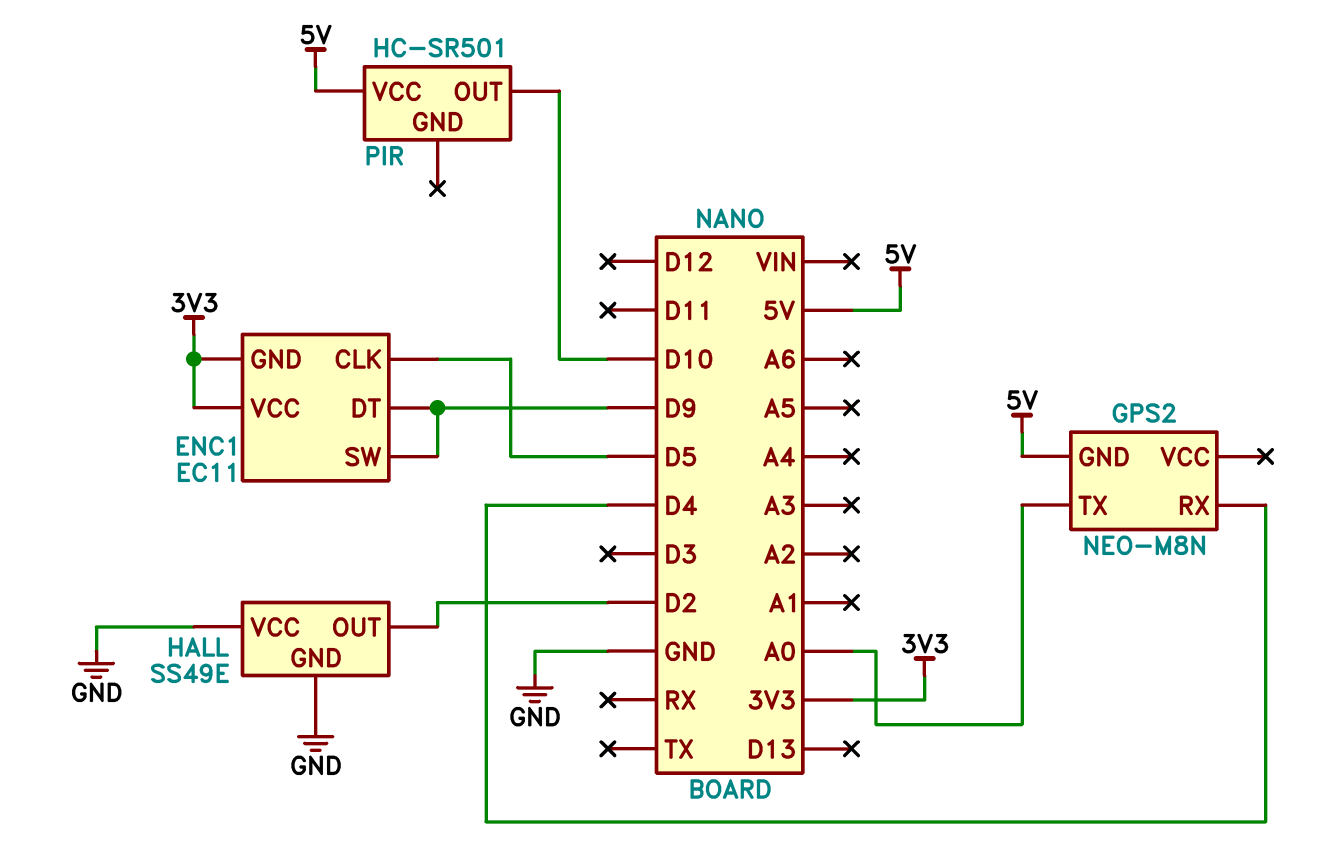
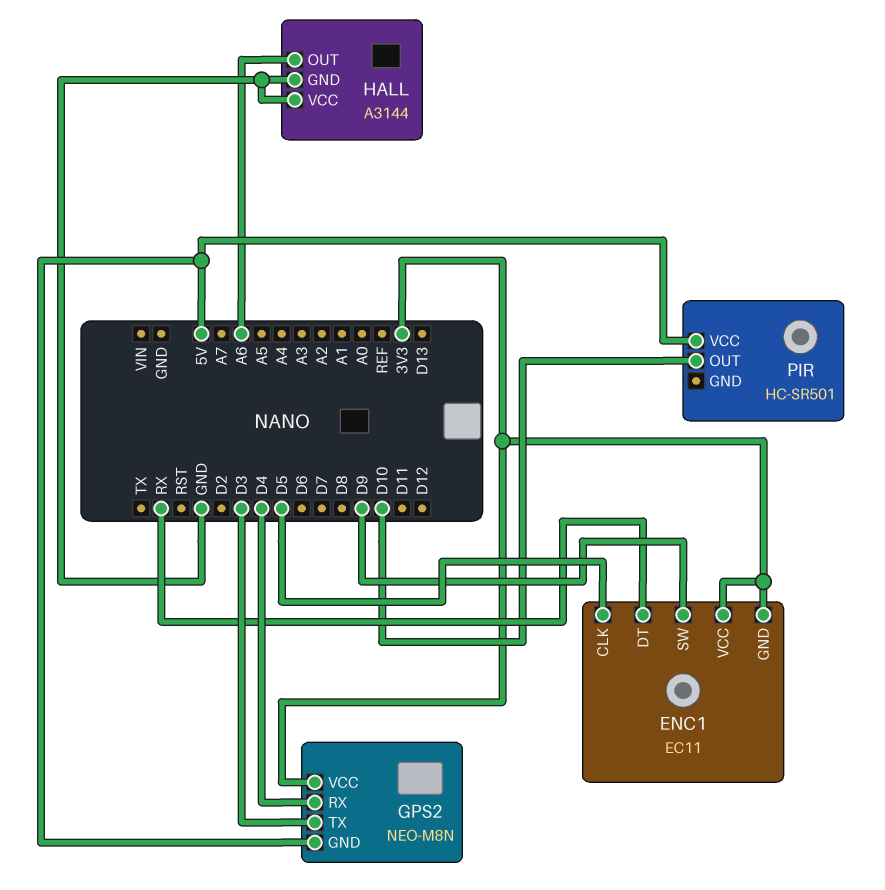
ENC1 pin DT: D9 -> RX
GPS2 pin TX: A0 -> D3
GPS2 pin VCC: none -> 3V3
HALL: SS49E -> A3144
HALL pin OUT: D2 -> A6

